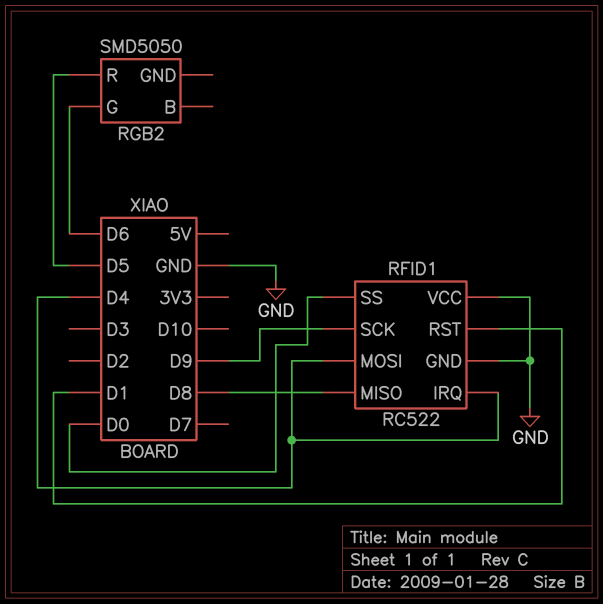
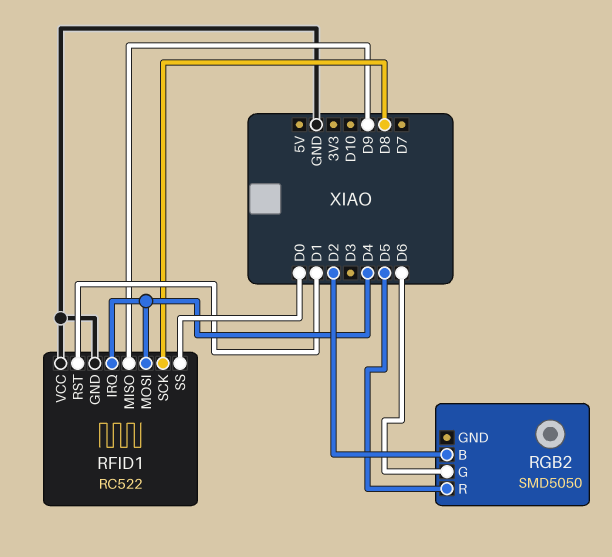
RFID1 pin MISO: D8 -> D9
RFID1 pin SCK: D9 -> D8
RGB2 pin B: none -> D2

